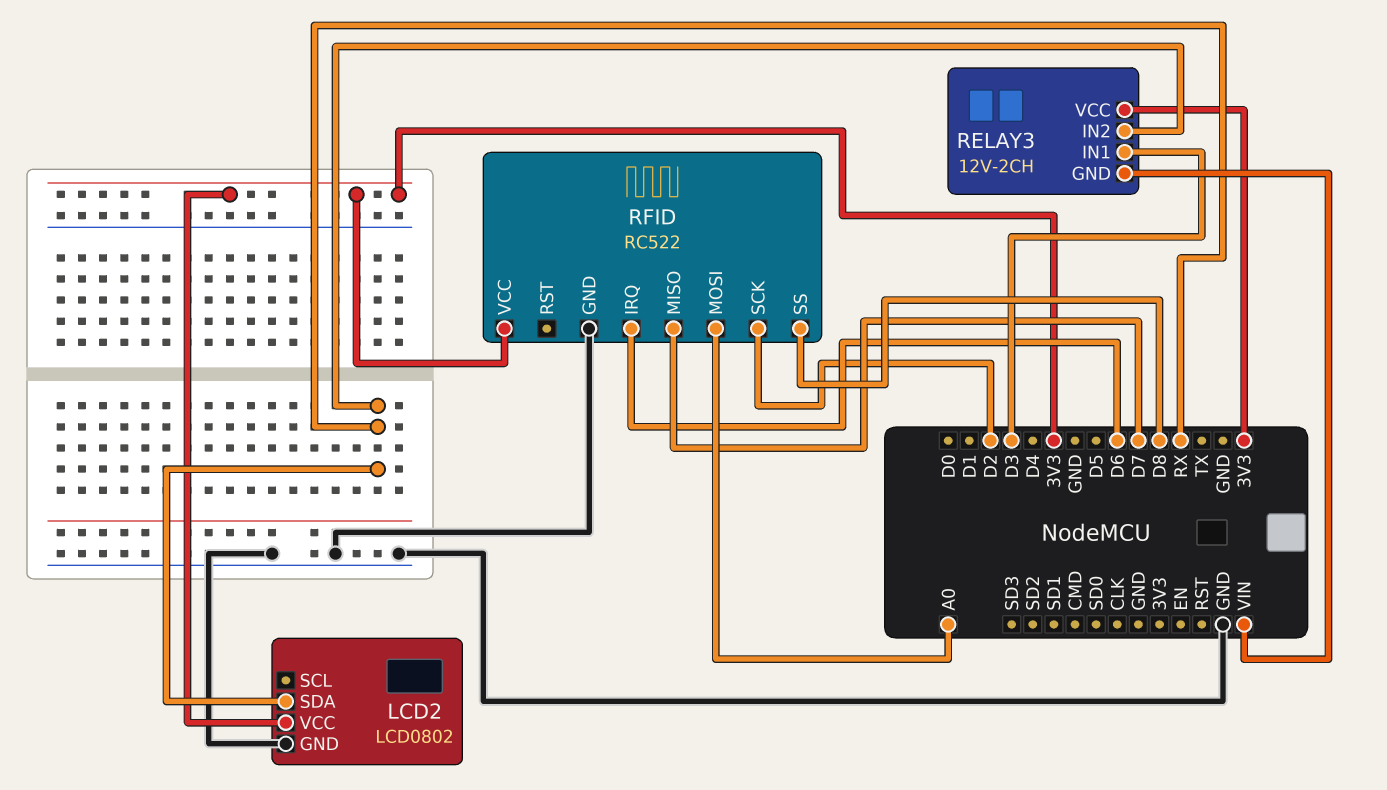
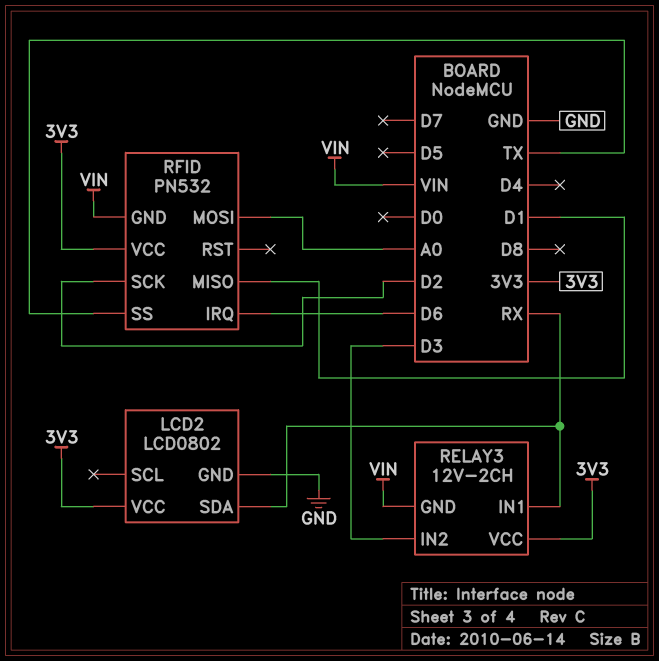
RELAY3 pin IN1: D3 -> RX
RELAY3 pin IN2: RX -> D3
RFID: RC522 -> PN532
RFID pin GND: GND -> VIN
RFID pin MISO: D7 -> D1
RFID pin SS: D8 -> TX

